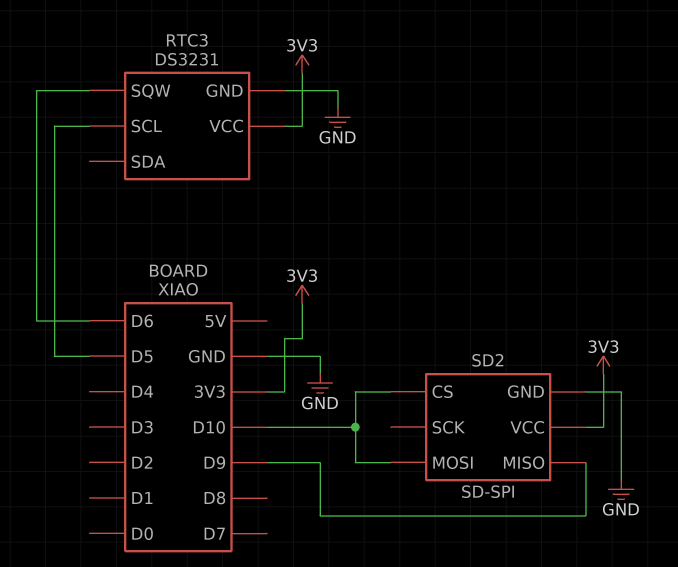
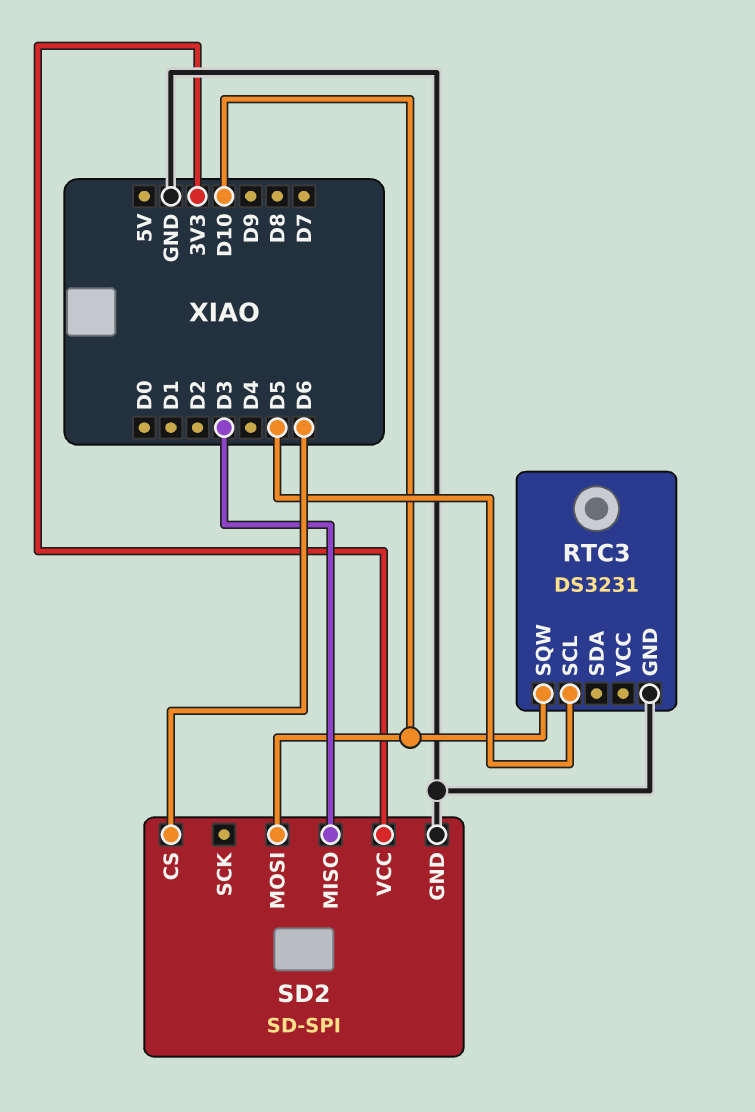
RTC3 pin SQW: D6 -> D10
RTC3 pin VCC: 3V3 -> none
SD2 pin CS: D10 -> D6
SD2 pin MISO: D9 -> D3

